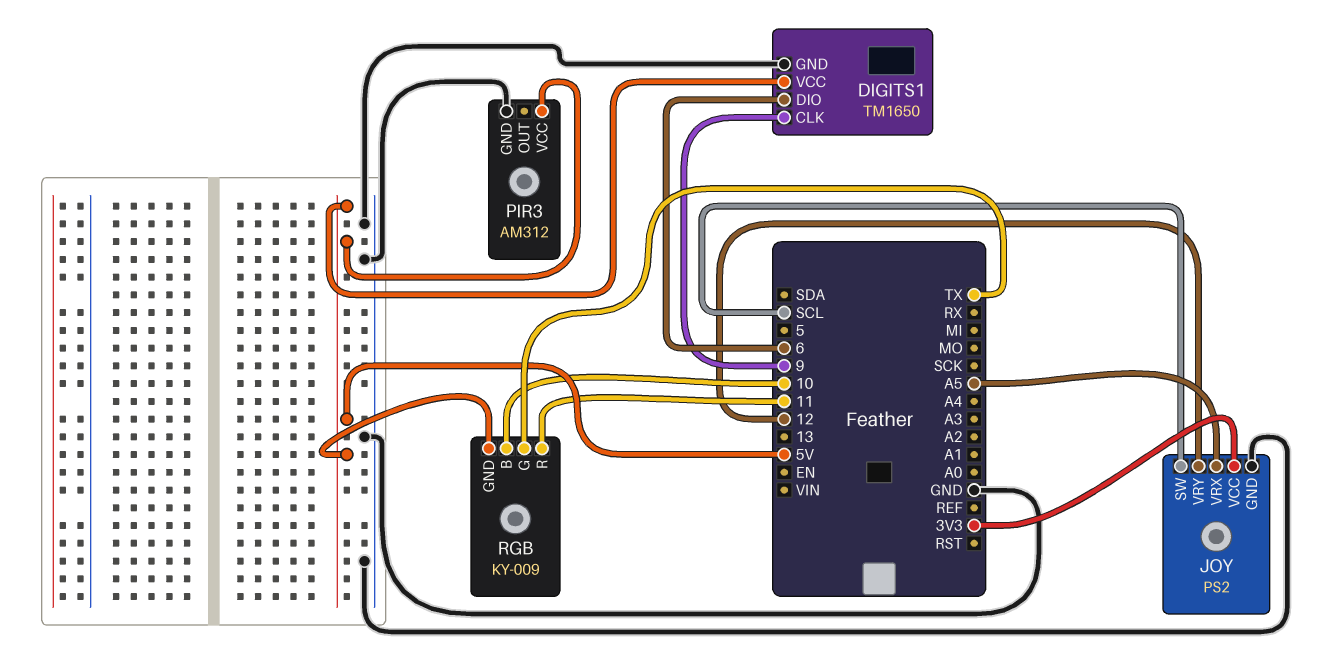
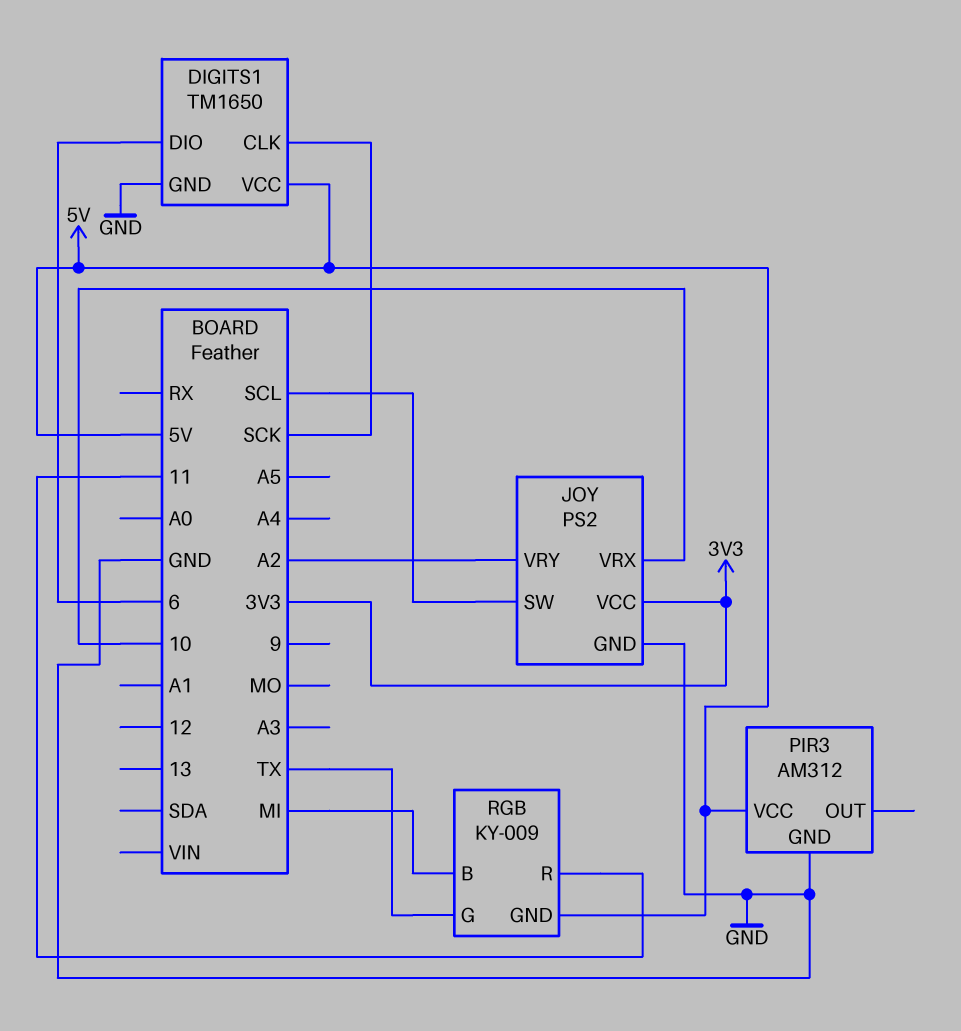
DIGITS1 pin CLK: 9 -> SCK
JOY pin VRX: A5 -> 10
JOY pin VRY: 12 -> A2
RGB pin B: 10 -> MI

